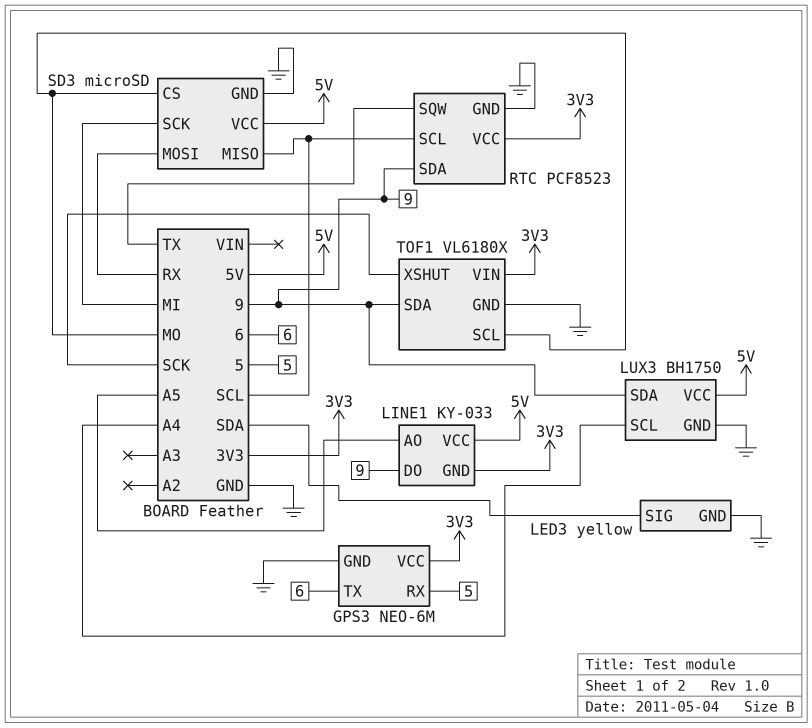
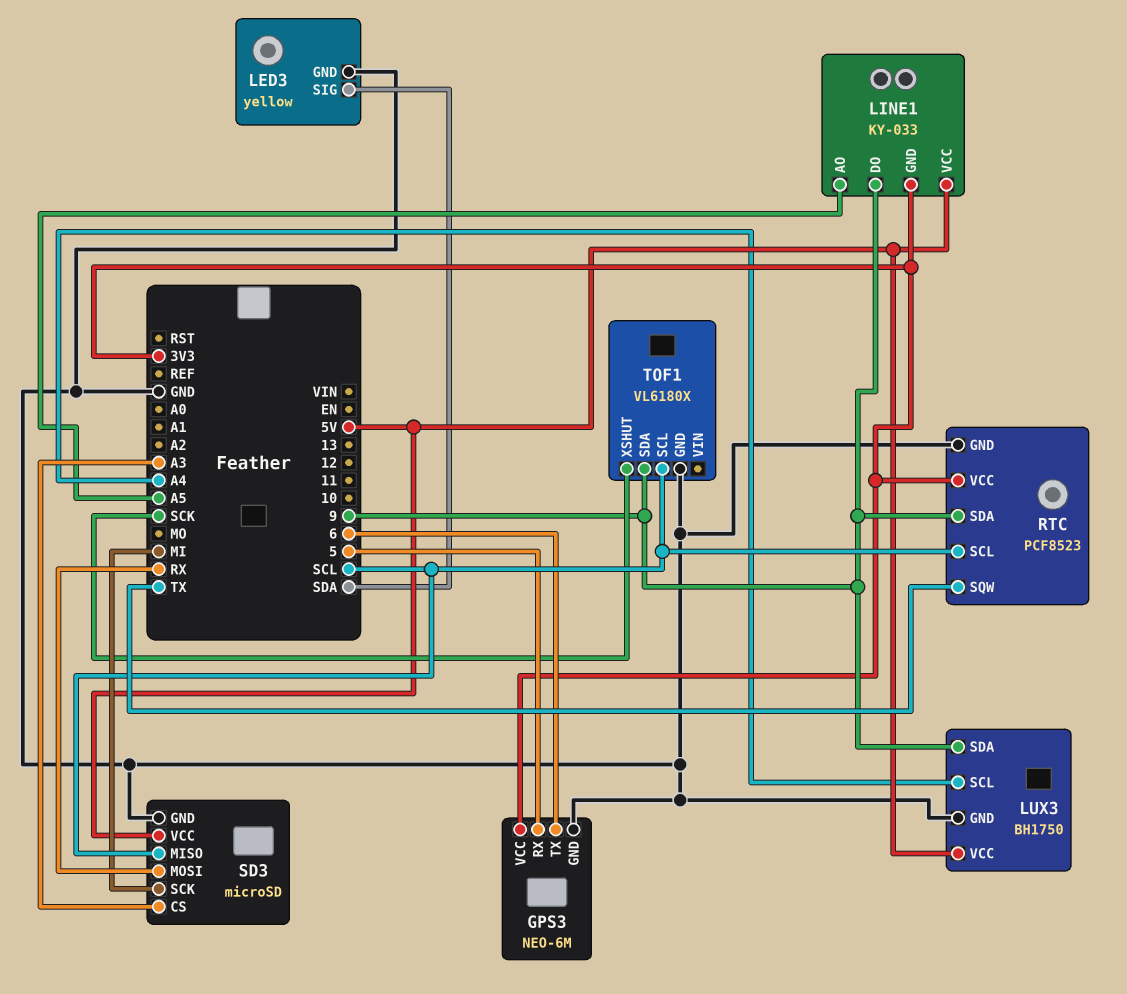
SD3 pin CS: MO -> A3
TOF1 pin SCL: MO -> SCL
TOF1 pin VIN: 3V3 -> none

